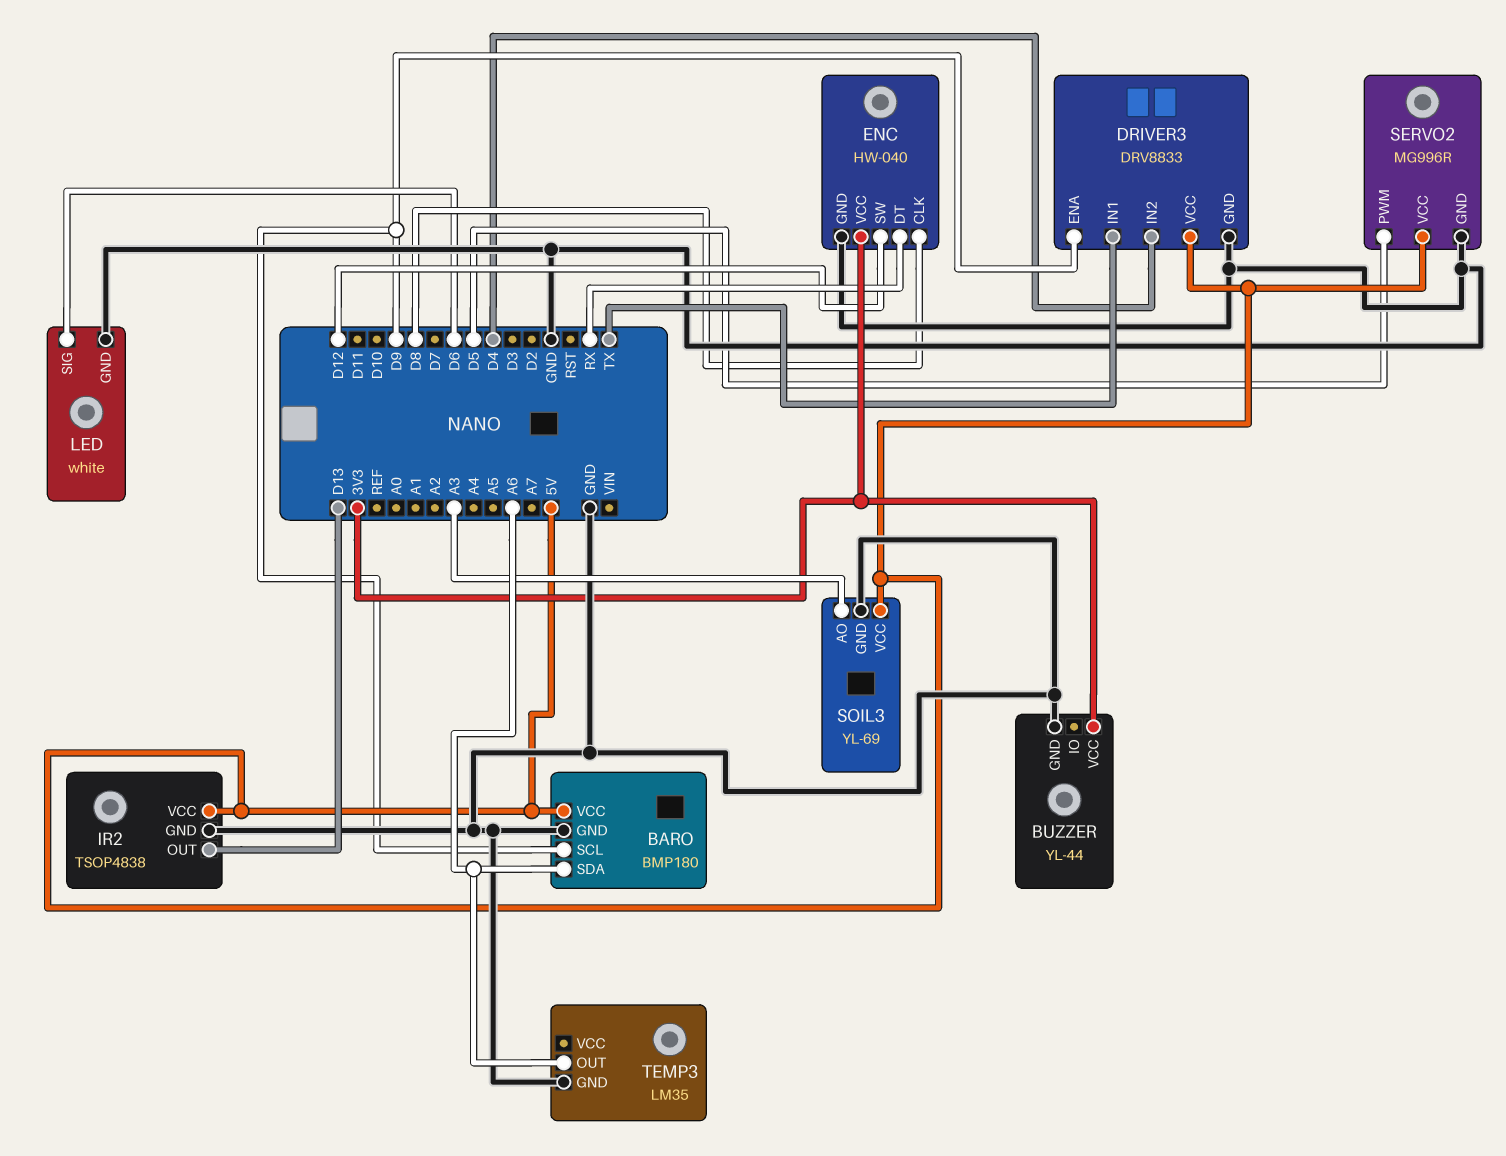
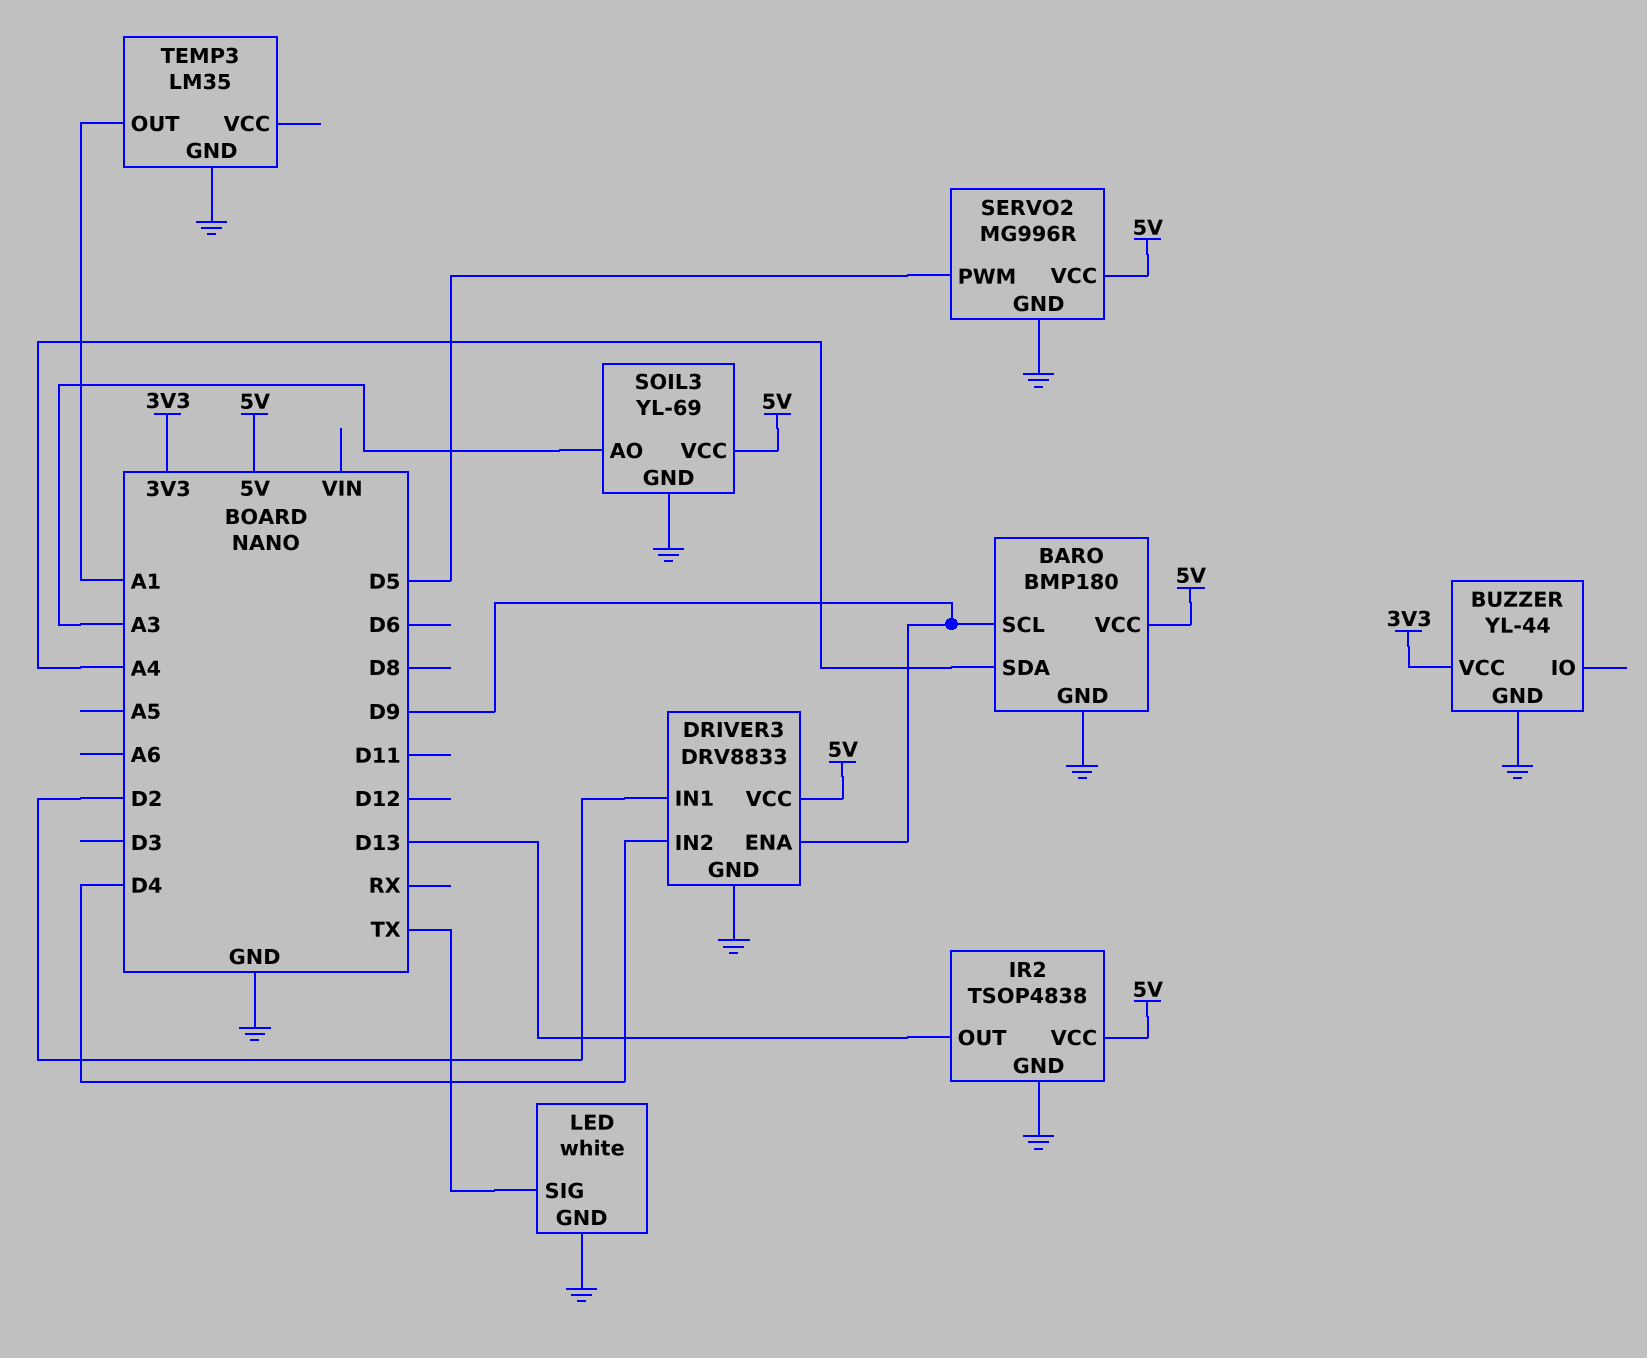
BARO pin SDA: A6 -> A4
DRIVER3 pin IN1: TX -> D2
ENC: HW-040 -> none
ENC pin CLK: D8 -> none
ENC pin DT: RX -> none
ENC pin GND: GND -> none
ENC pin SW: D12 -> none
ENC pin VCC: 3V3 -> none
LED pin SIG: D6 -> TX
TEMP3 pin OUT: A6 -> A1

